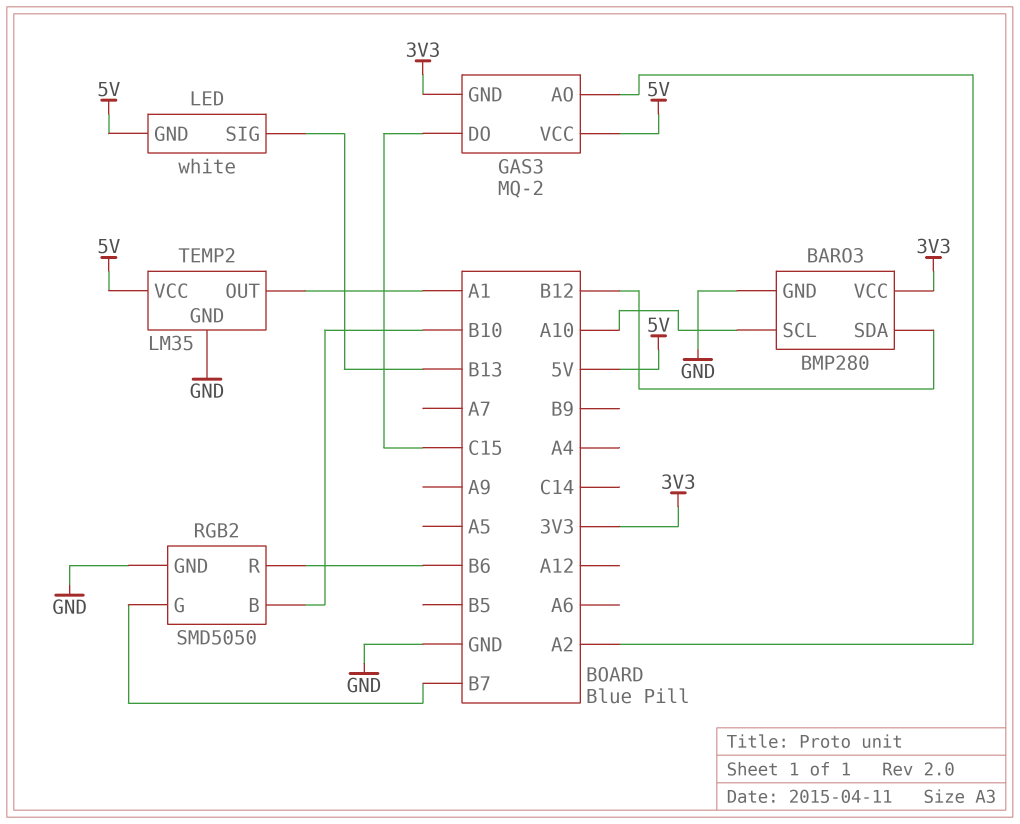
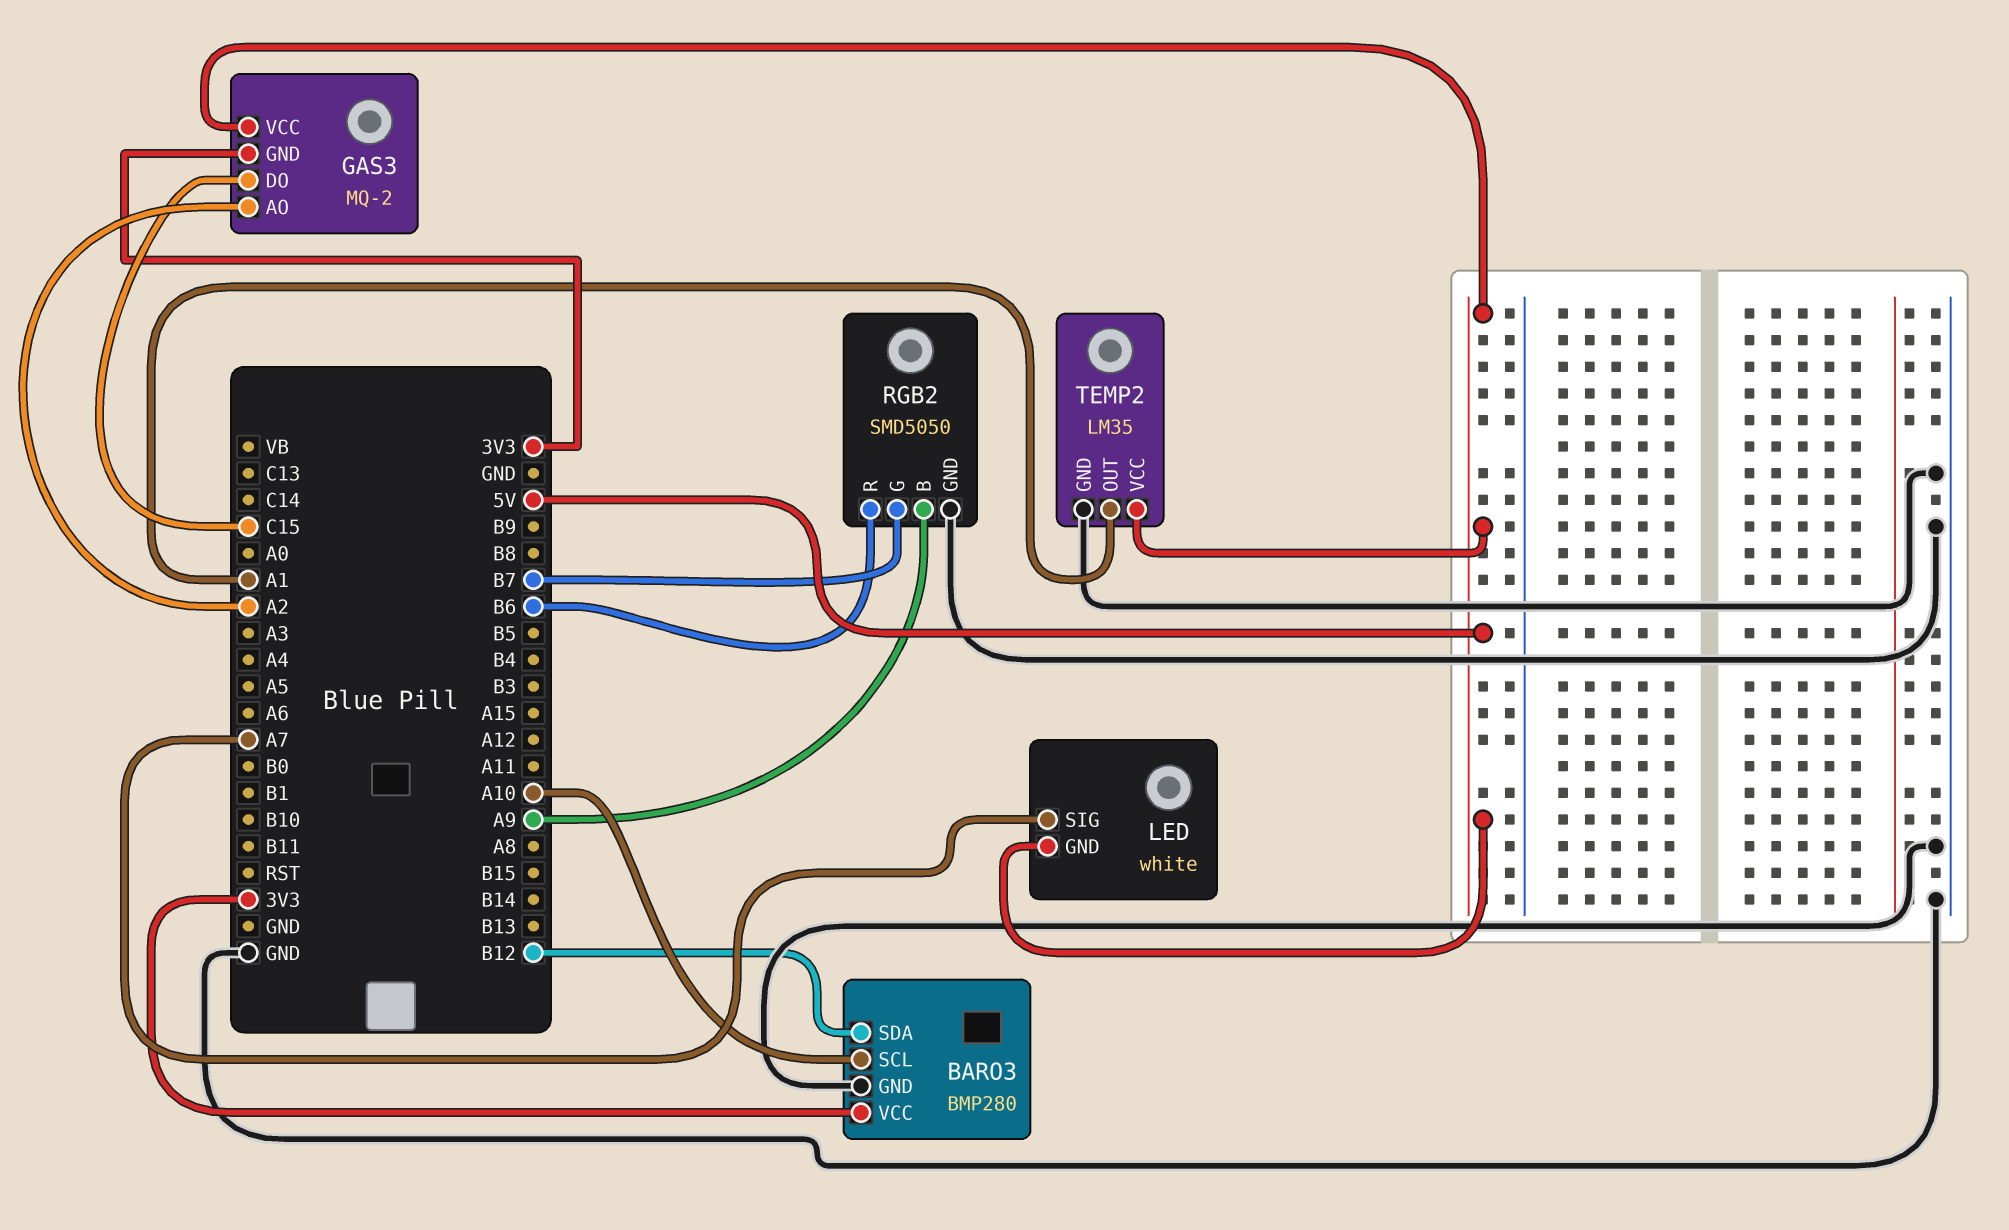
LED pin SIG: B13 -> A7
RGB2 pin B: B10 -> A9

